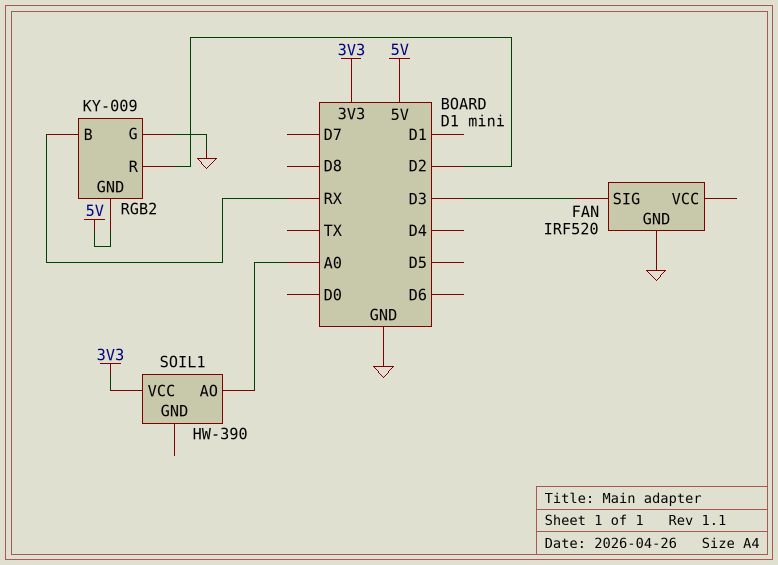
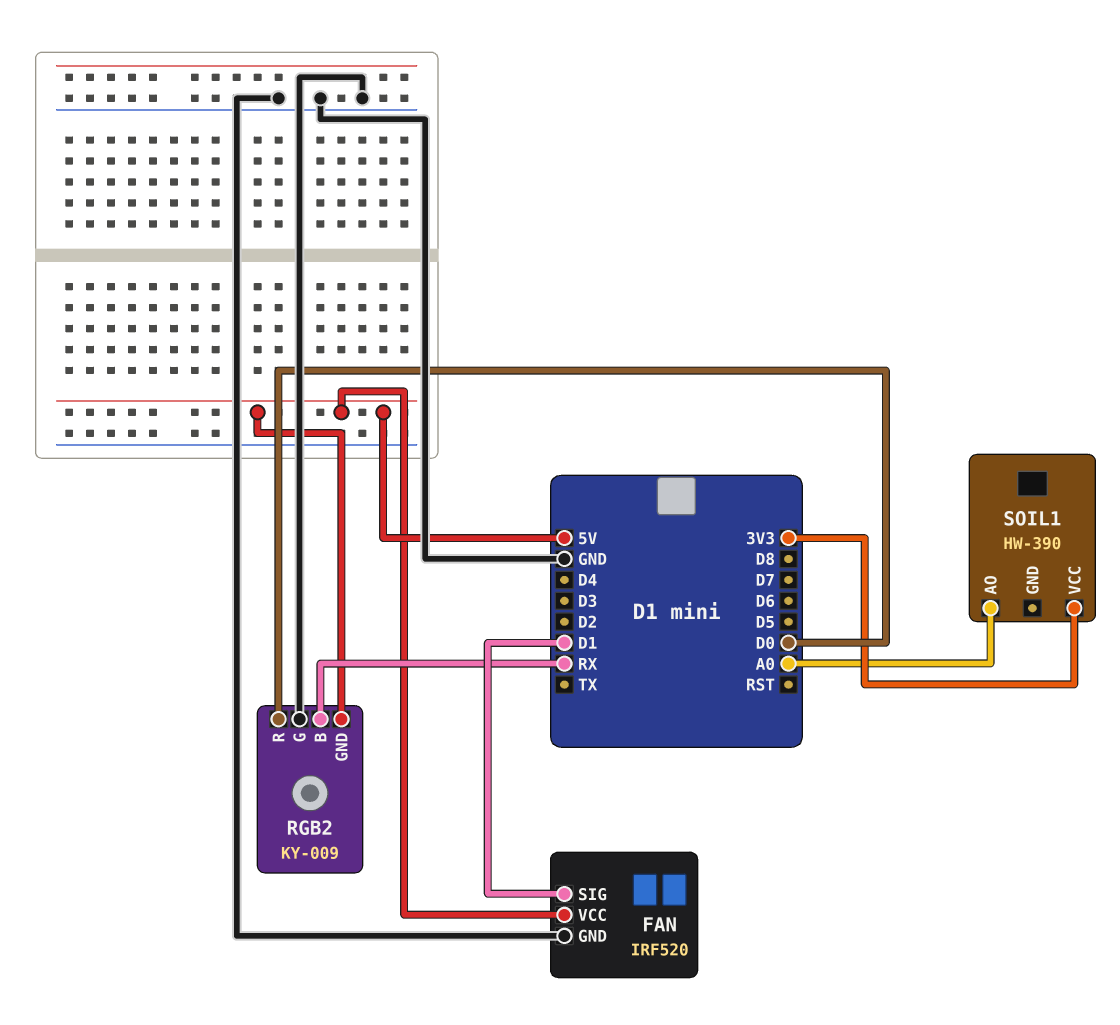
FAN pin SIG: D3 -> D1
FAN pin VCC: none -> 5V
RGB2 pin R: D2 -> D0

